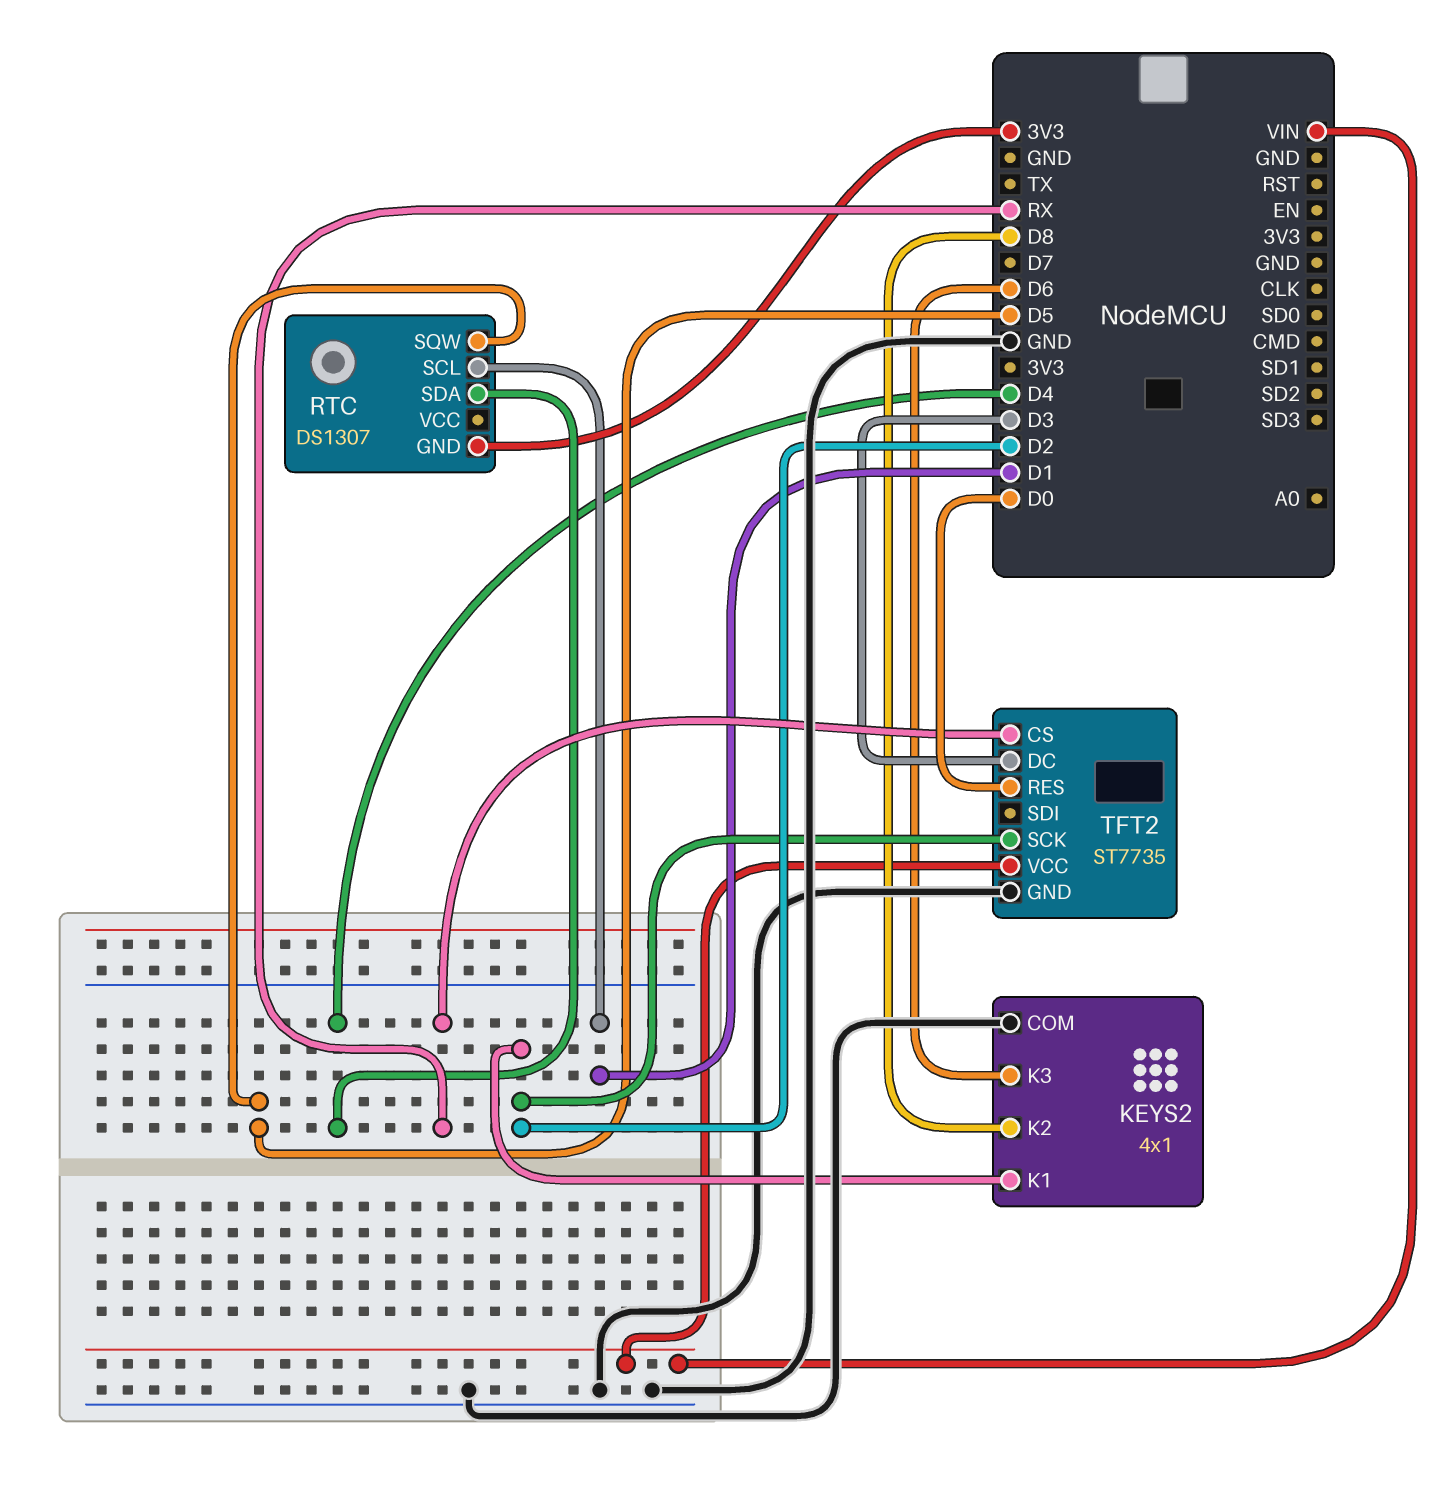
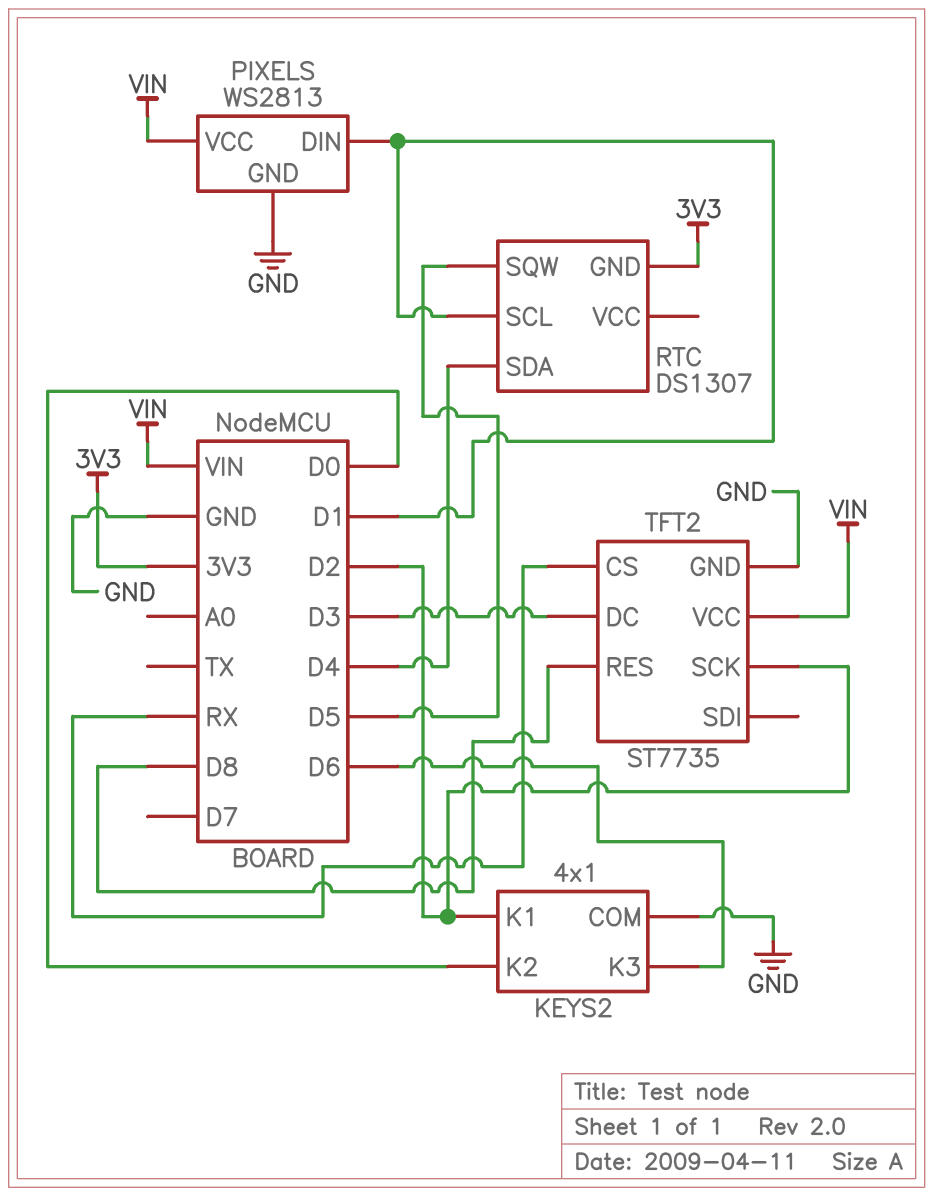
KEYS2 pin K2: D8 -> D0
PIXELS: none -> WS2813
PIXELS pin DIN: none -> D1
PIXELS pin GND: none -> GND
PIXELS pin VCC: none -> VIN
TFT2 pin RES: D0 -> D8

